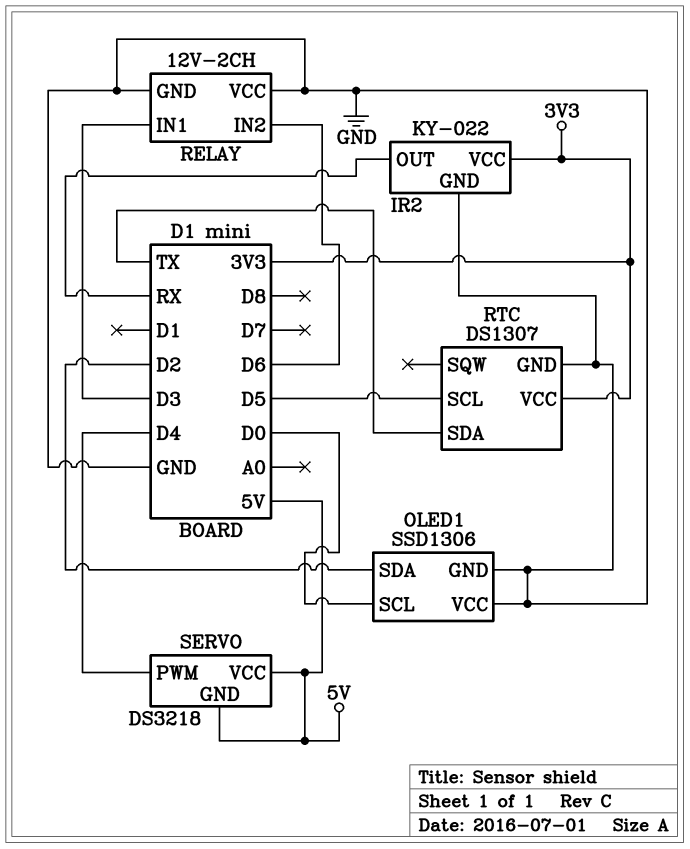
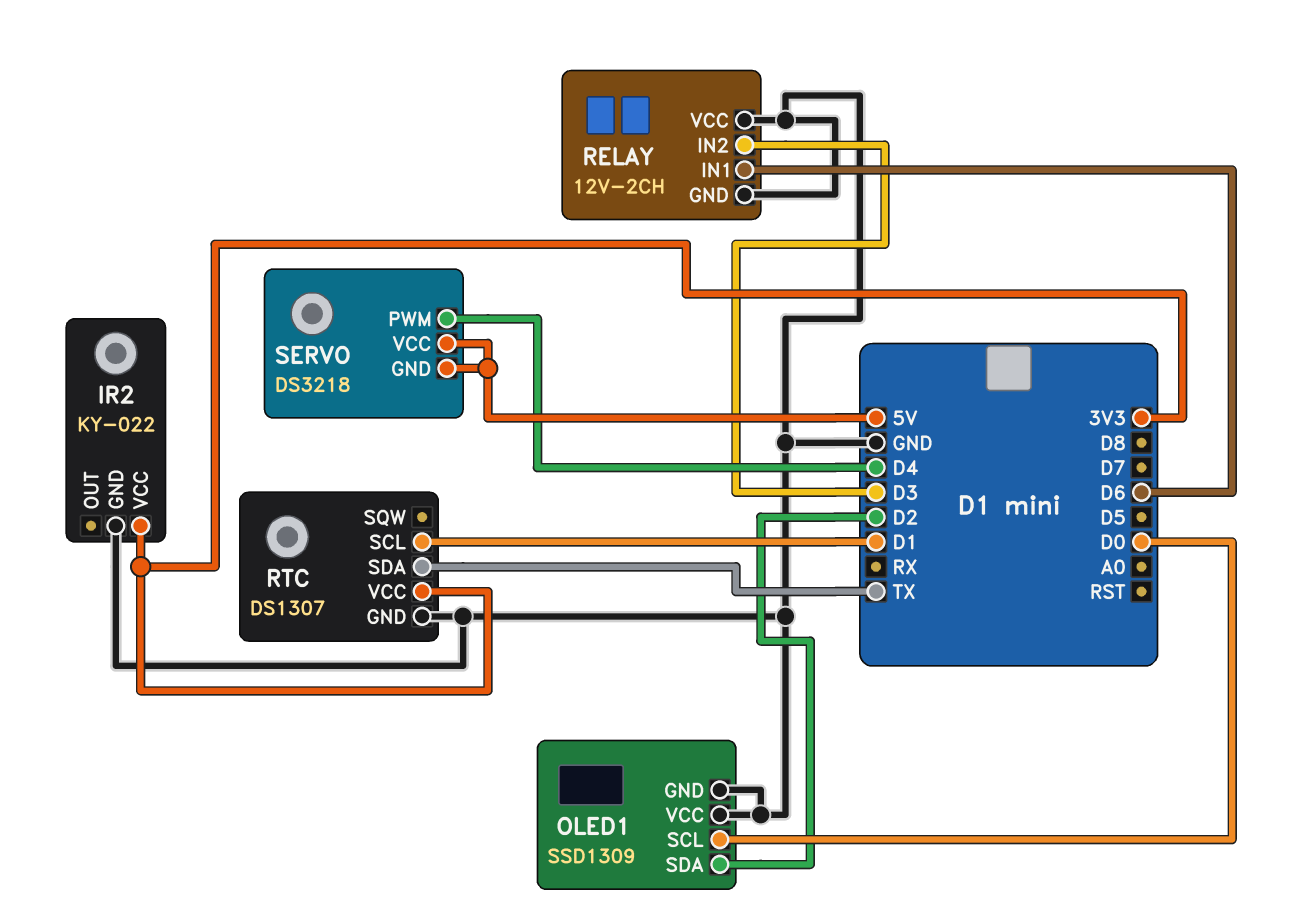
IR2 pin OUT: RX -> none
OLED1: SSD1306 -> SSD1309
RELAY pin IN1: D3 -> D6
RELAY pin IN2: D6 -> D3
RTC pin SCL: D5 -> D1

